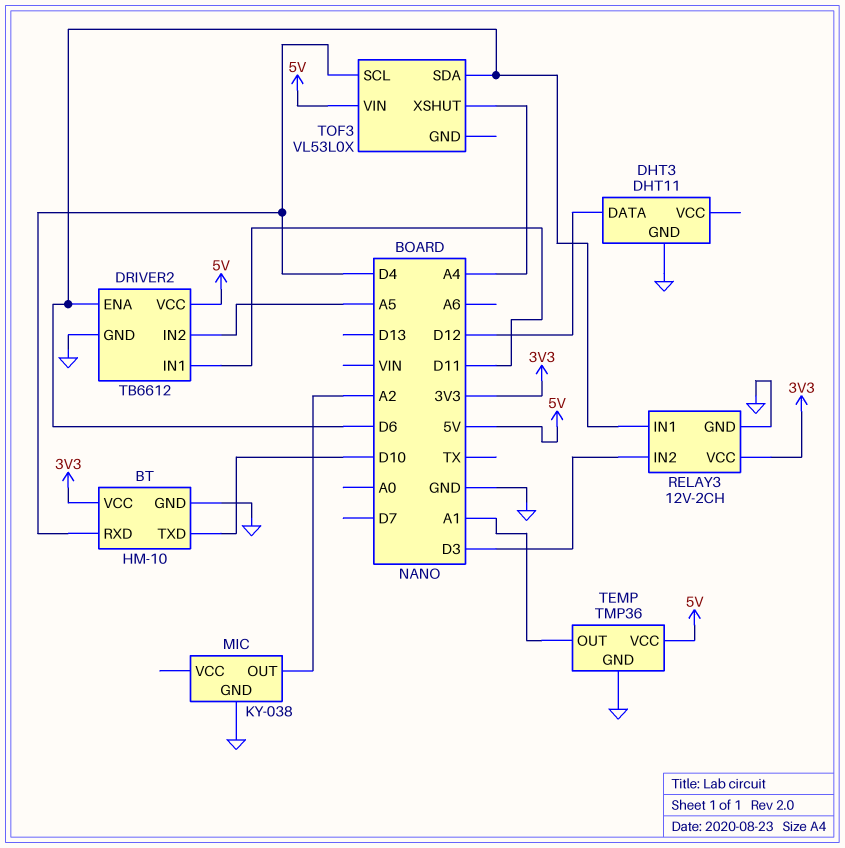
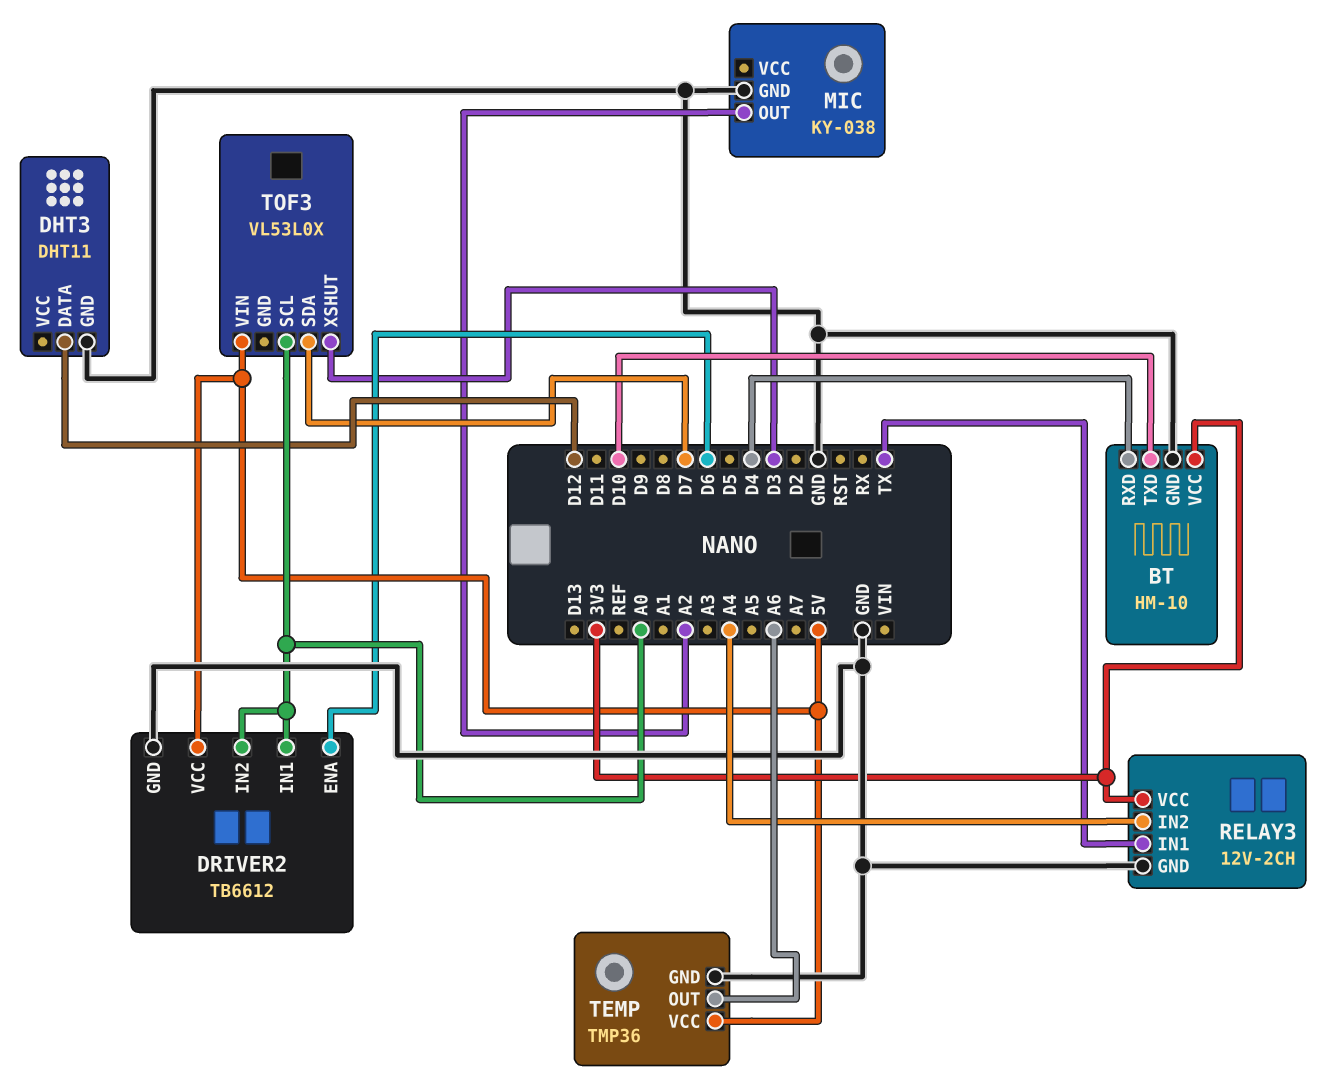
DRIVER2 pin IN1: D11 -> A0
DRIVER2 pin IN2: A5 -> A0
RELAY3 pin IN1: D6 -> TX
RELAY3 pin IN2: D3 -> A4
TEMP pin OUT: A1 -> A6
TOF3 pin SCL: D4 -> A0
TOF3 pin SDA: D6 -> D7
TOF3 pin XSHUT: A4 -> D3

